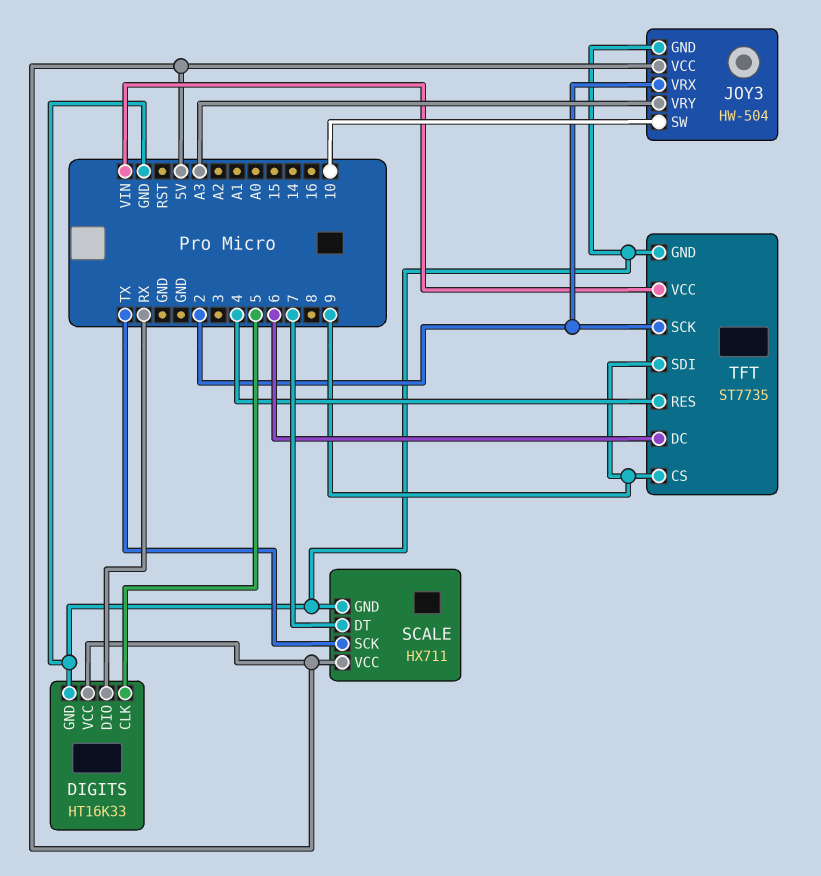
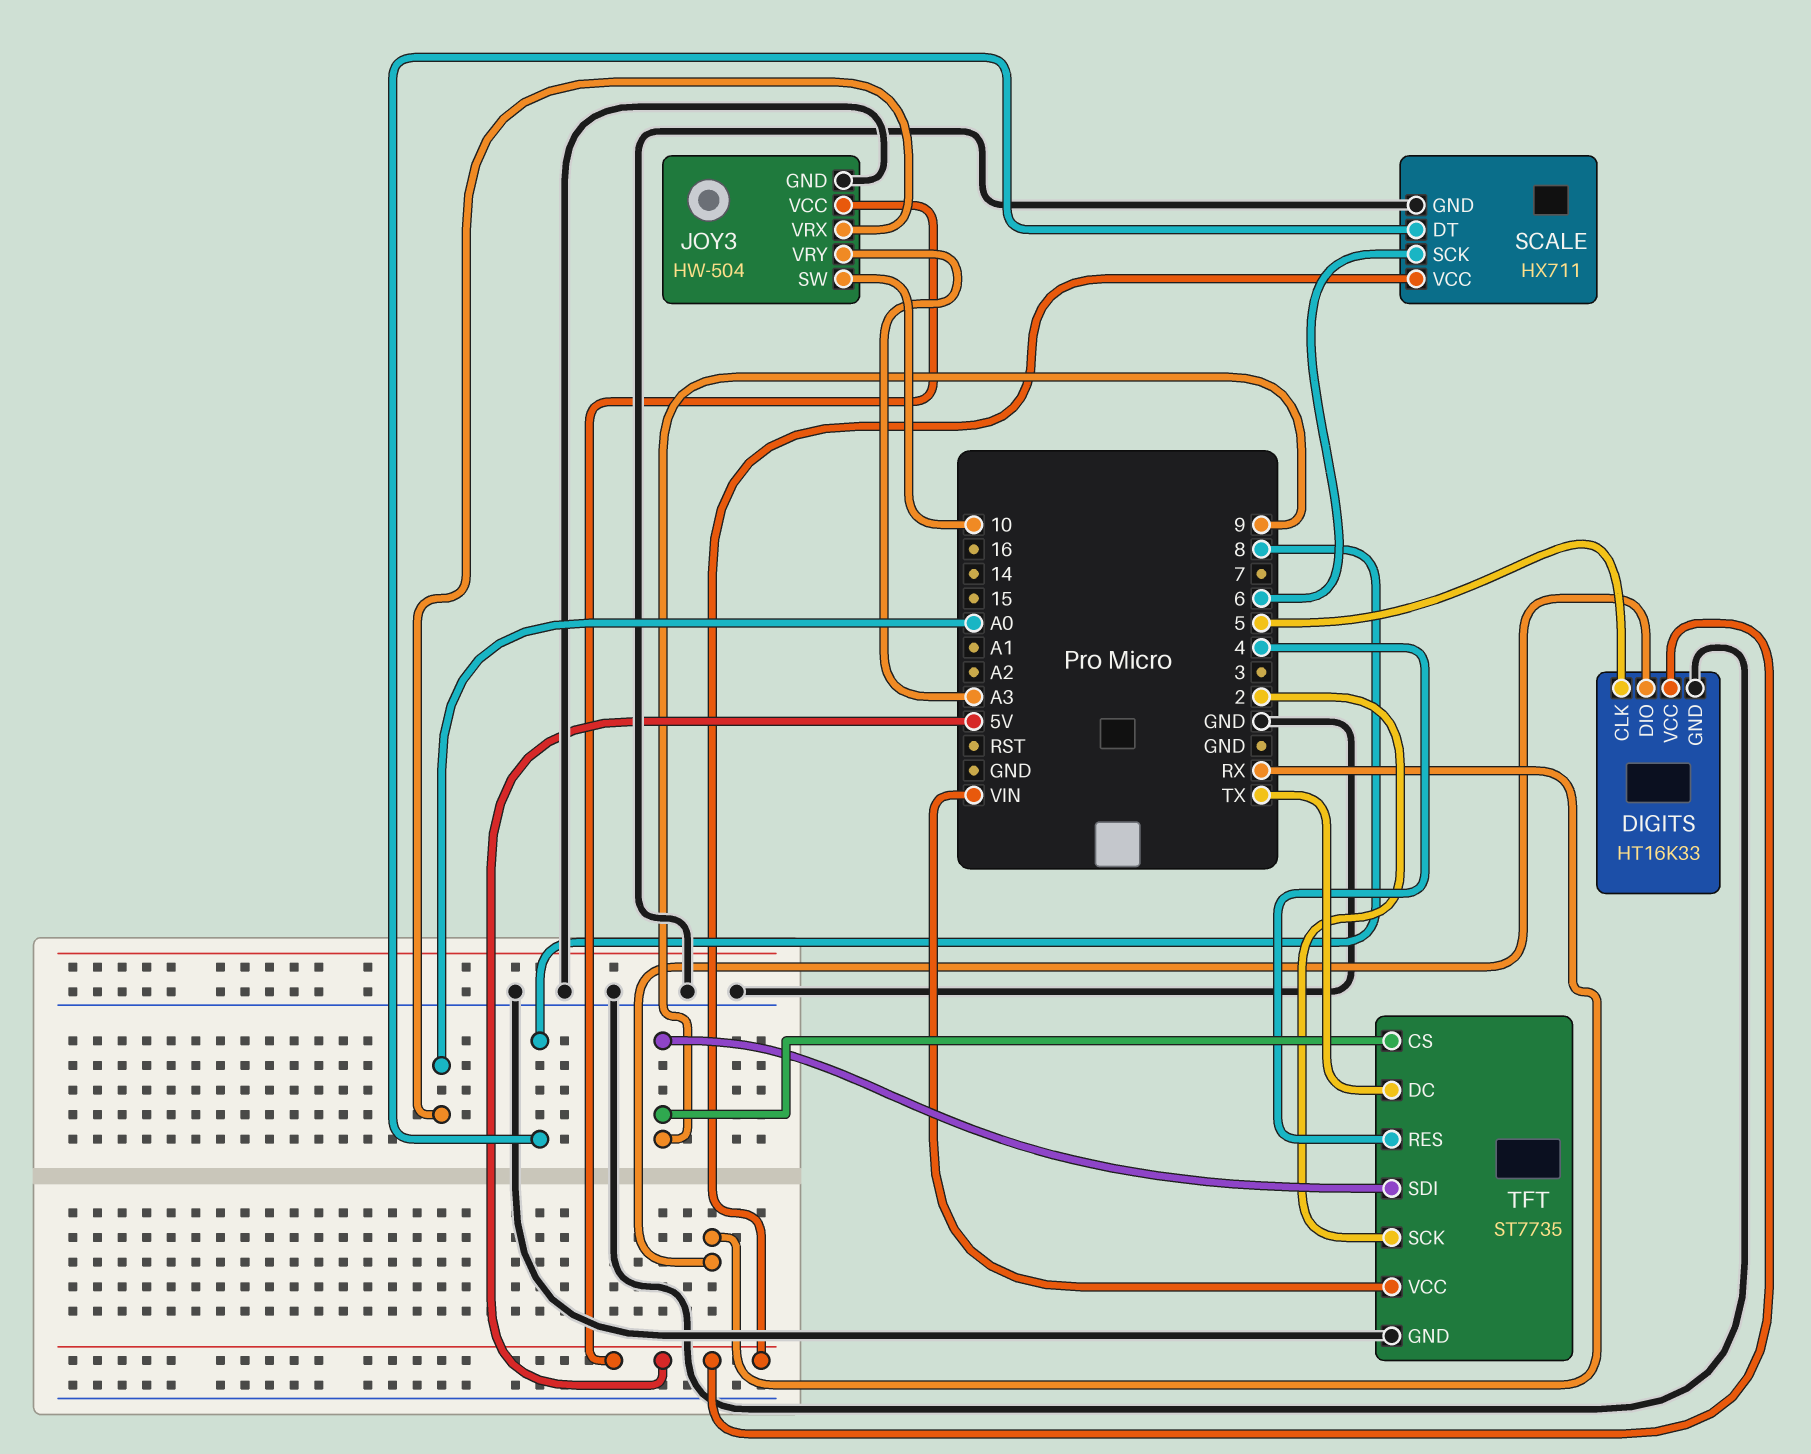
JOY3 pin VRX: 2 -> A0
SCALE pin DT: 7 -> 8
SCALE pin SCK: TX -> 6
TFT pin DC: 6 -> TX

